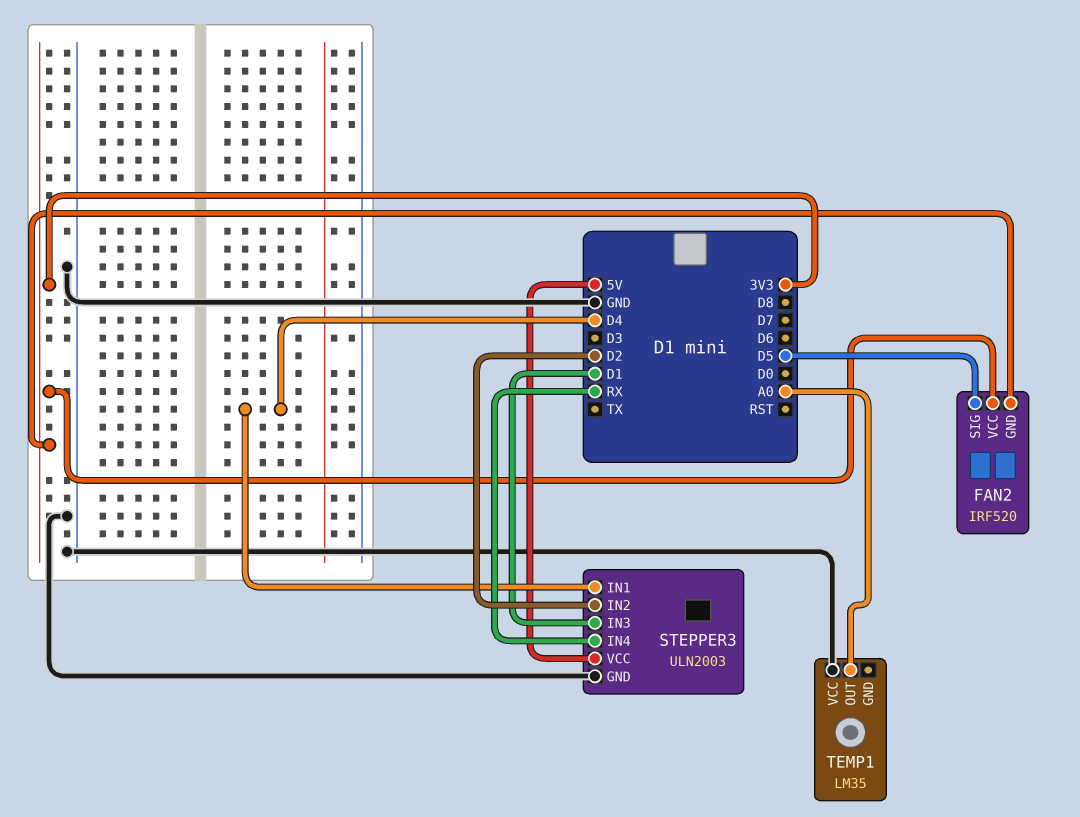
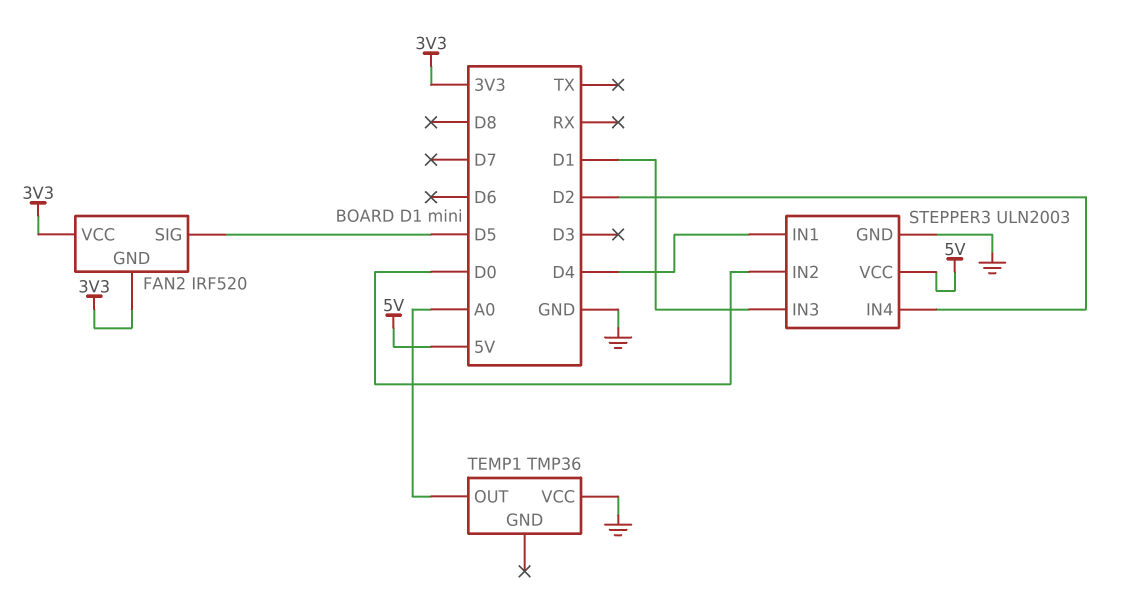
STEPPER3 pin IN2: D2 -> D0
STEPPER3 pin IN4: RX -> D2
TEMP1: LM35 -> TMP36

